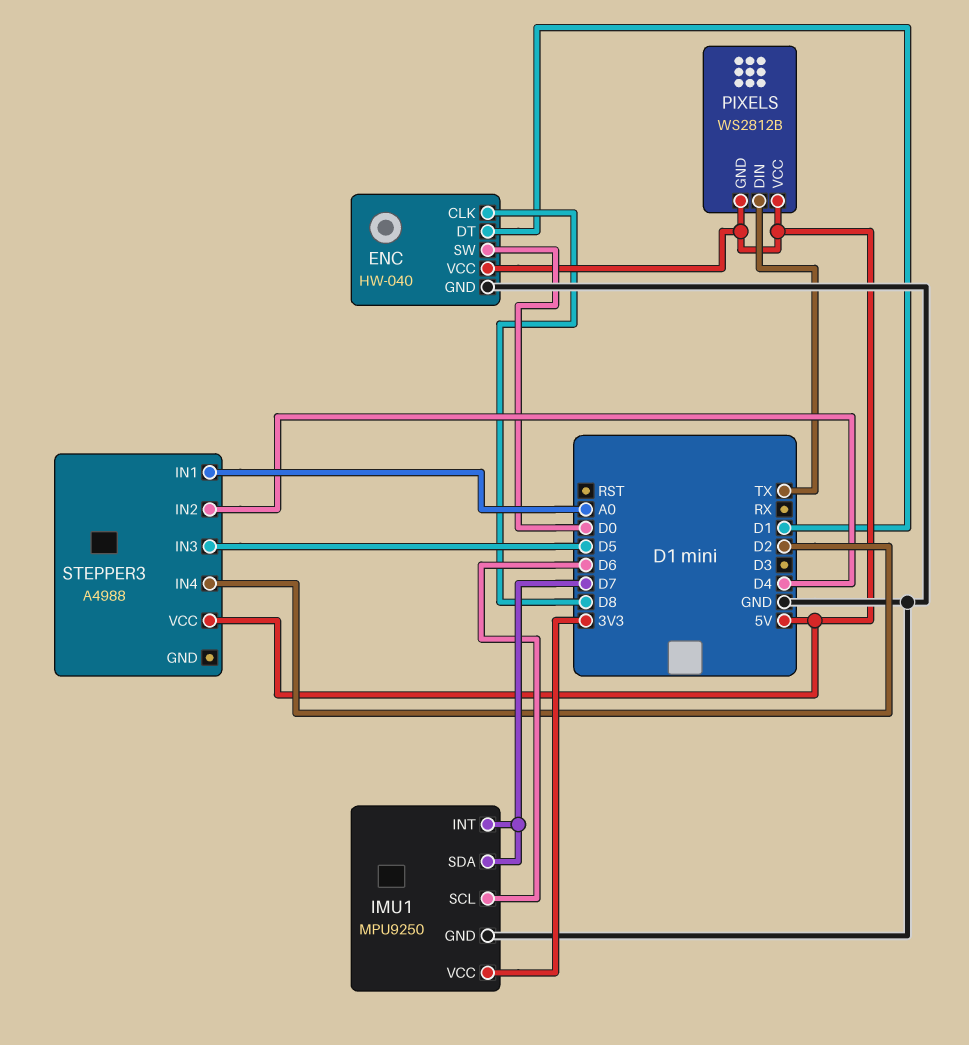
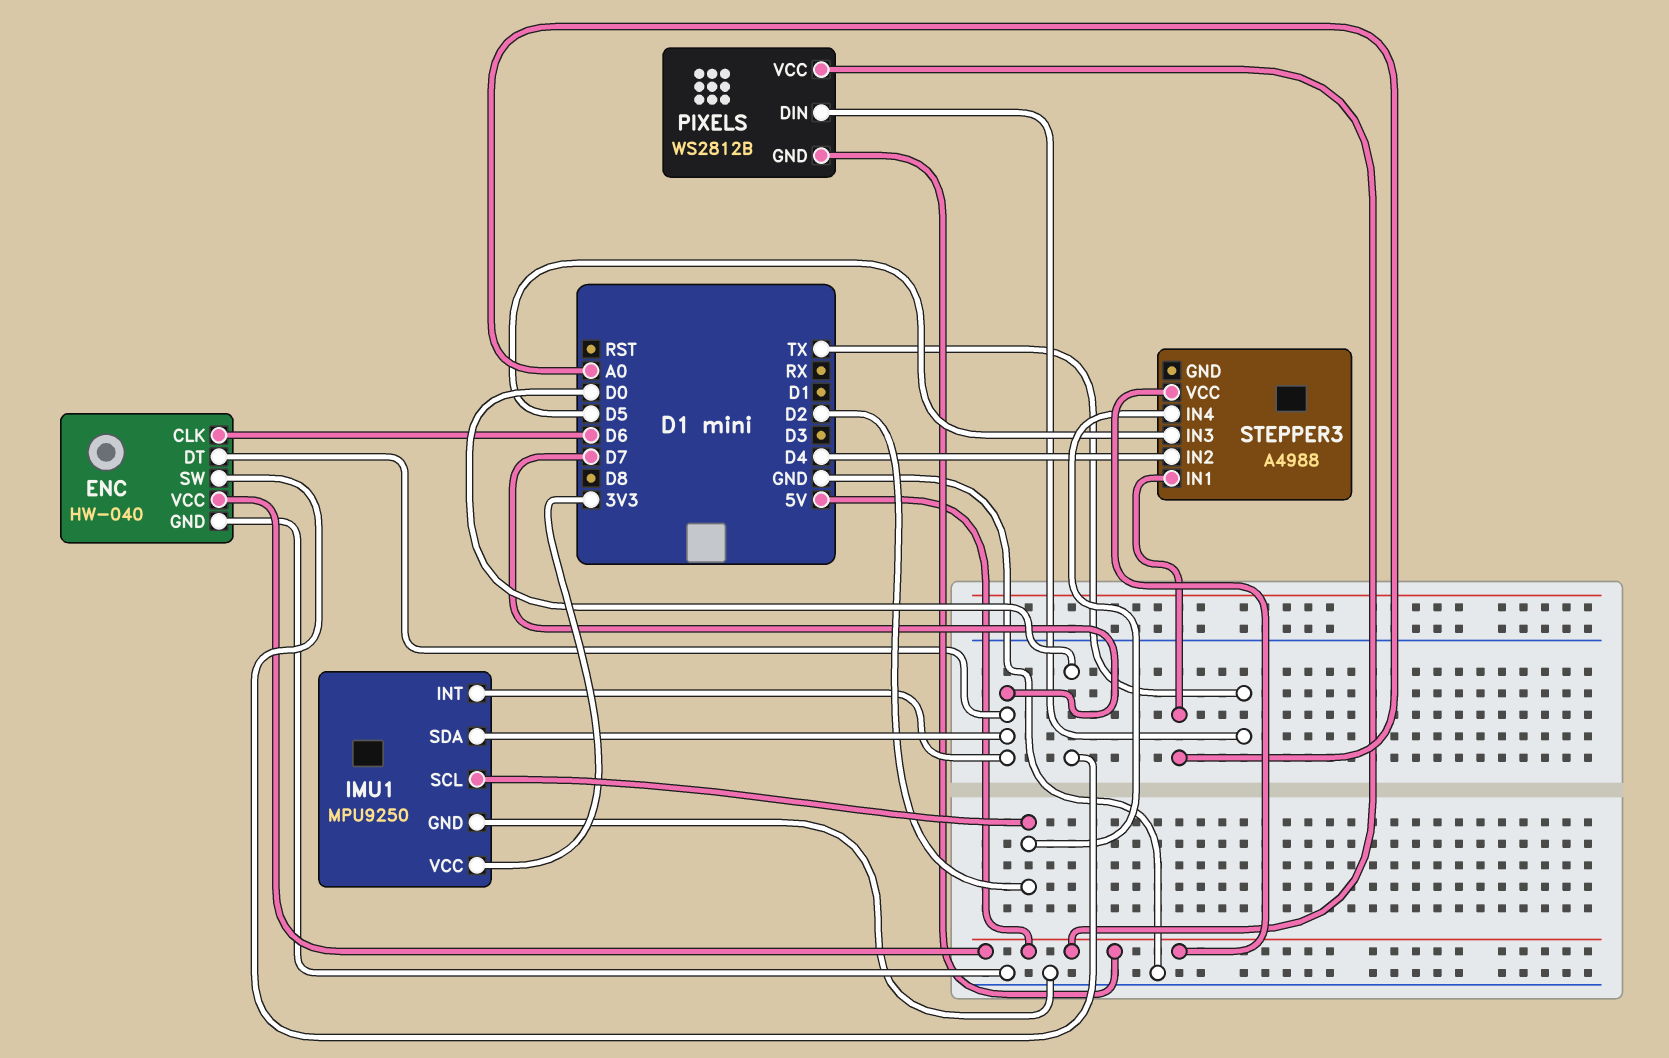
ENC pin CLK: D8 -> D6
ENC pin DT: D1 -> D7
IMU1 pin SCL: D6 -> D2

